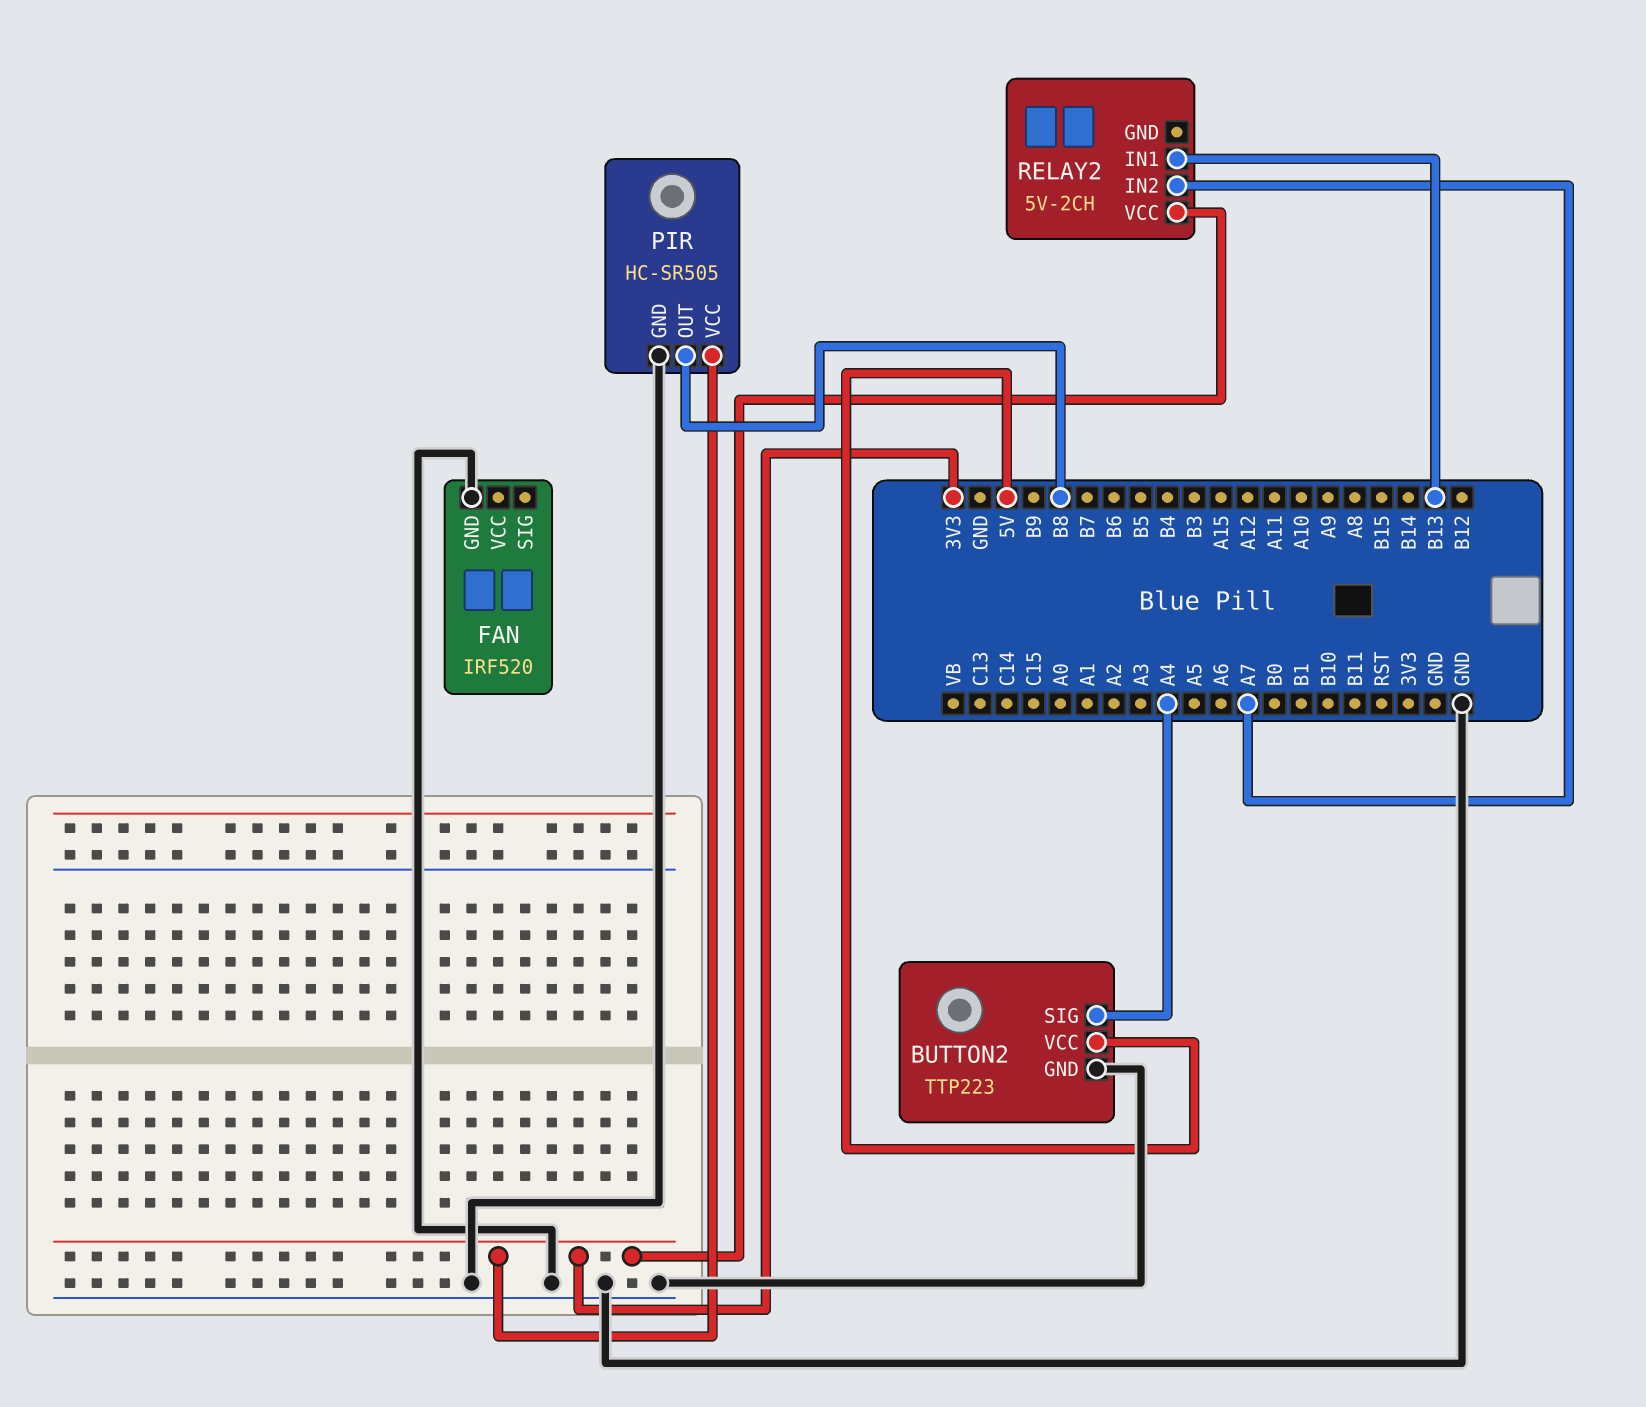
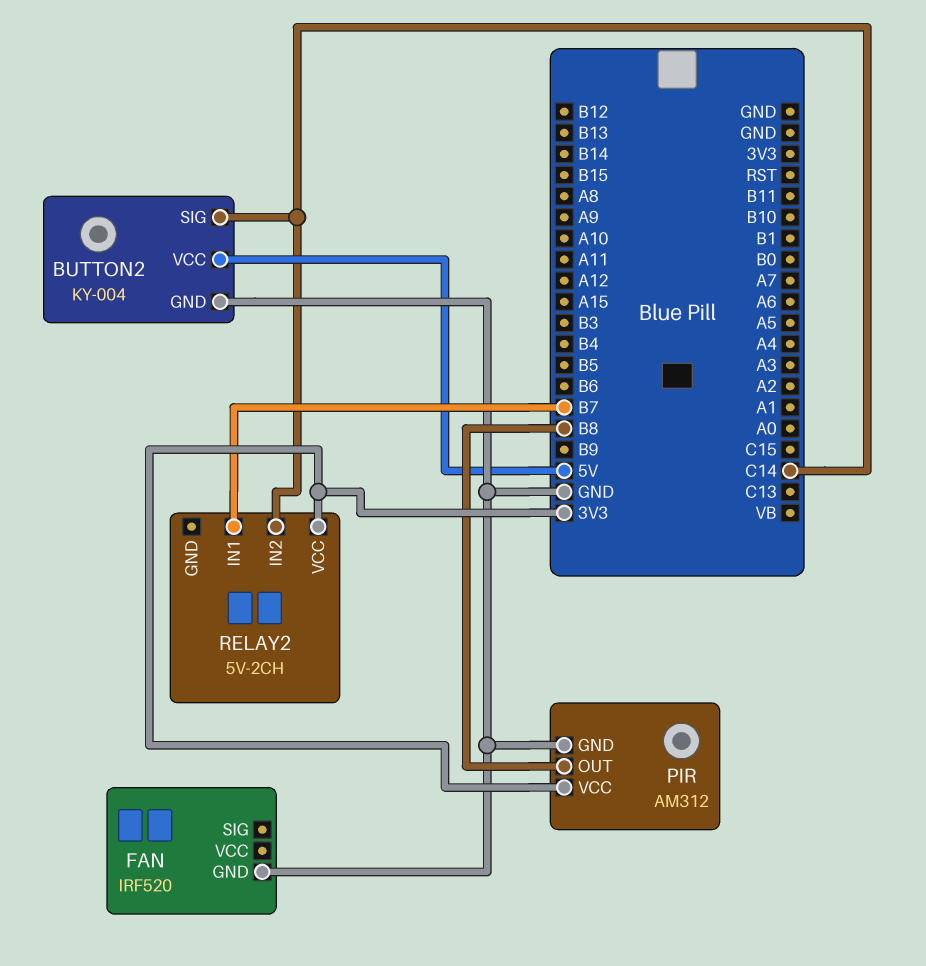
BUTTON2: TTP223 -> KY-004
BUTTON2 pin SIG: A4 -> C14
PIR: HC-SR505 -> AM312
RELAY2 pin IN1: B13 -> B7
RELAY2 pin IN2: A7 -> C14

